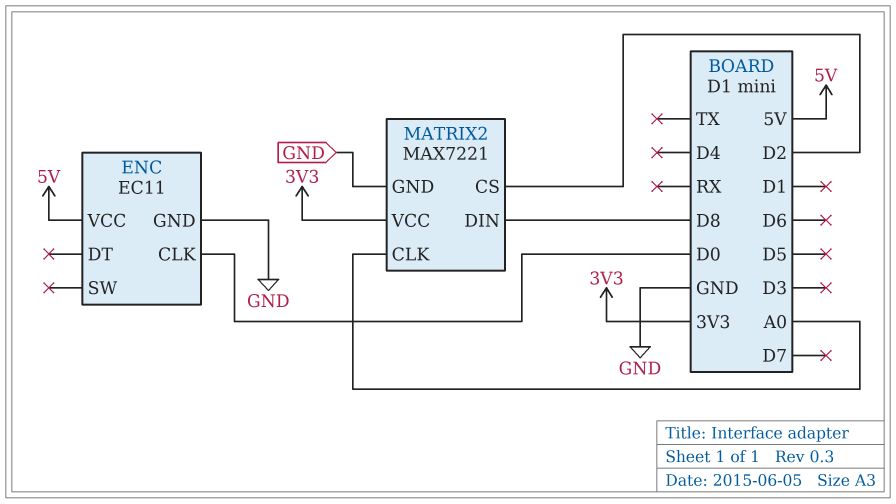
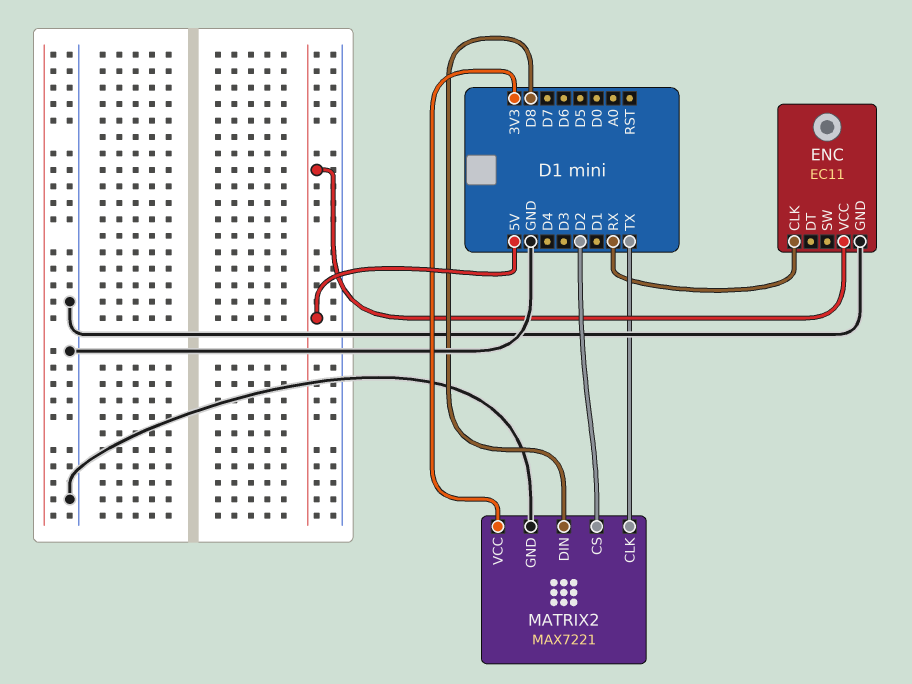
ENC pin CLK: D0 -> RX
MATRIX2 pin CLK: A0 -> TX

